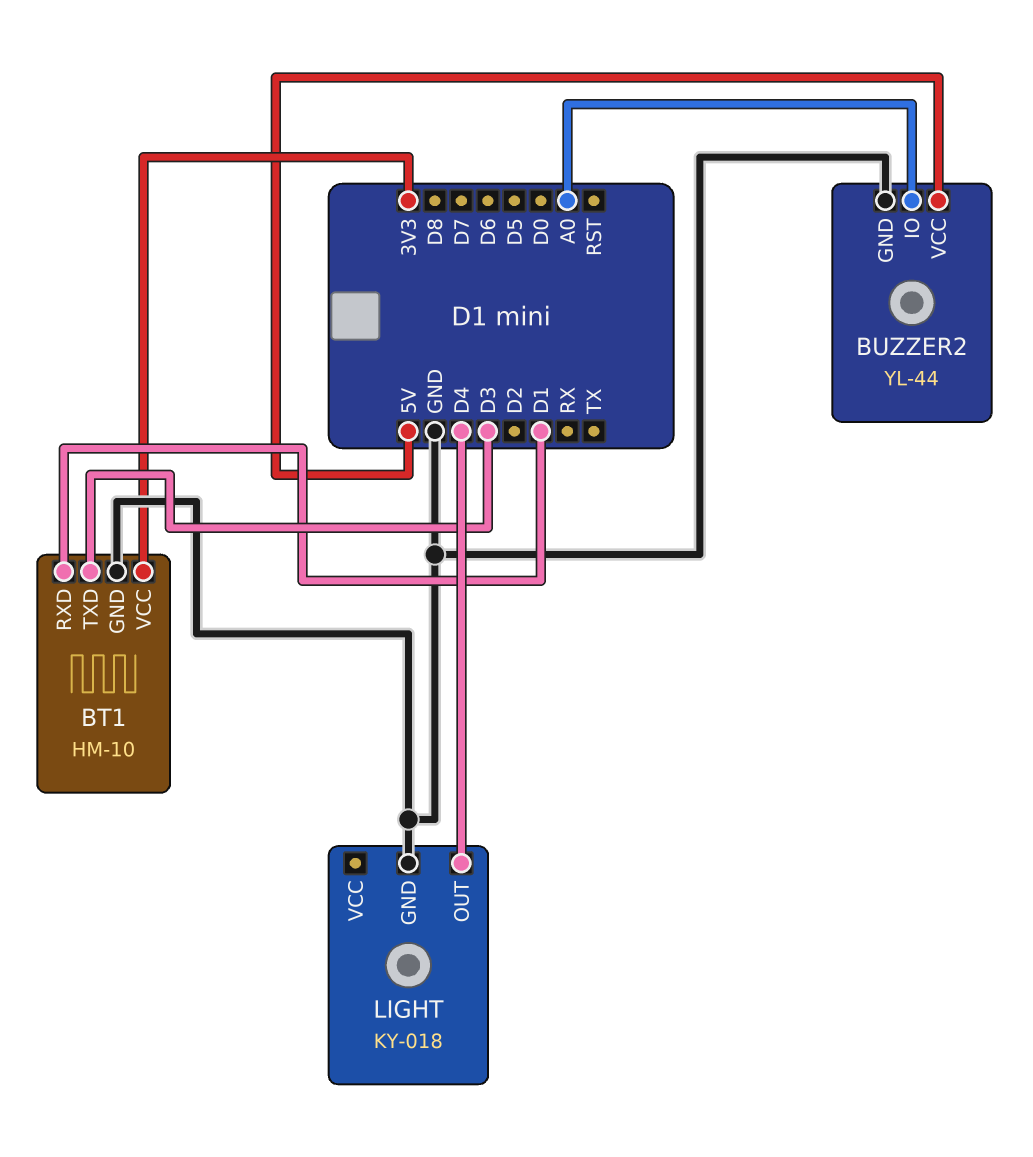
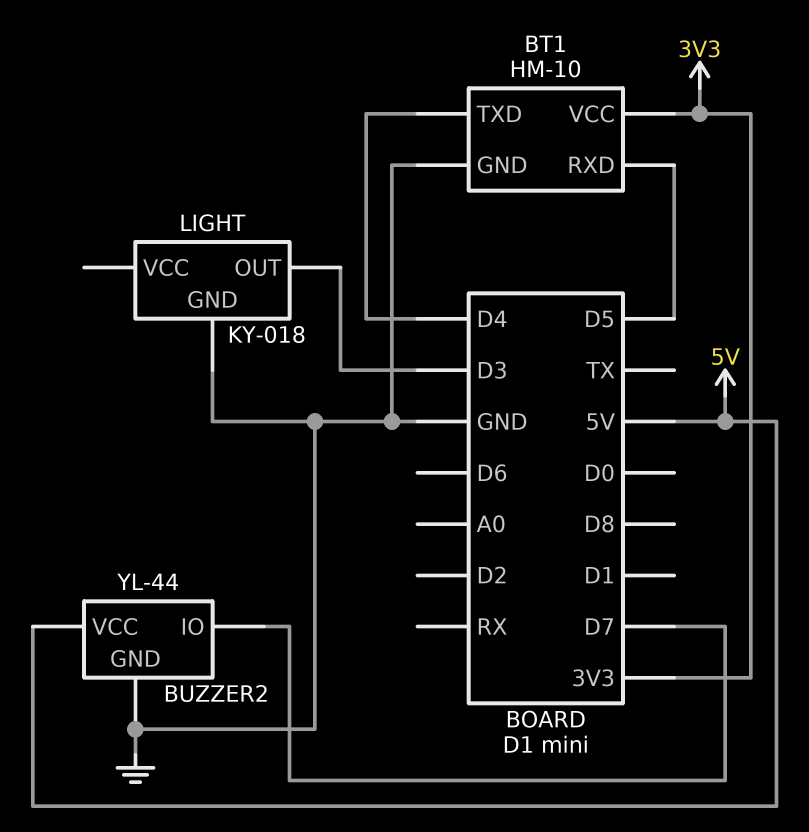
BT1 pin RXD: D1 -> D5
BT1 pin TXD: D3 -> D4
BUZZER2 pin IO: A0 -> D7
LIGHT pin OUT: D4 -> D3

